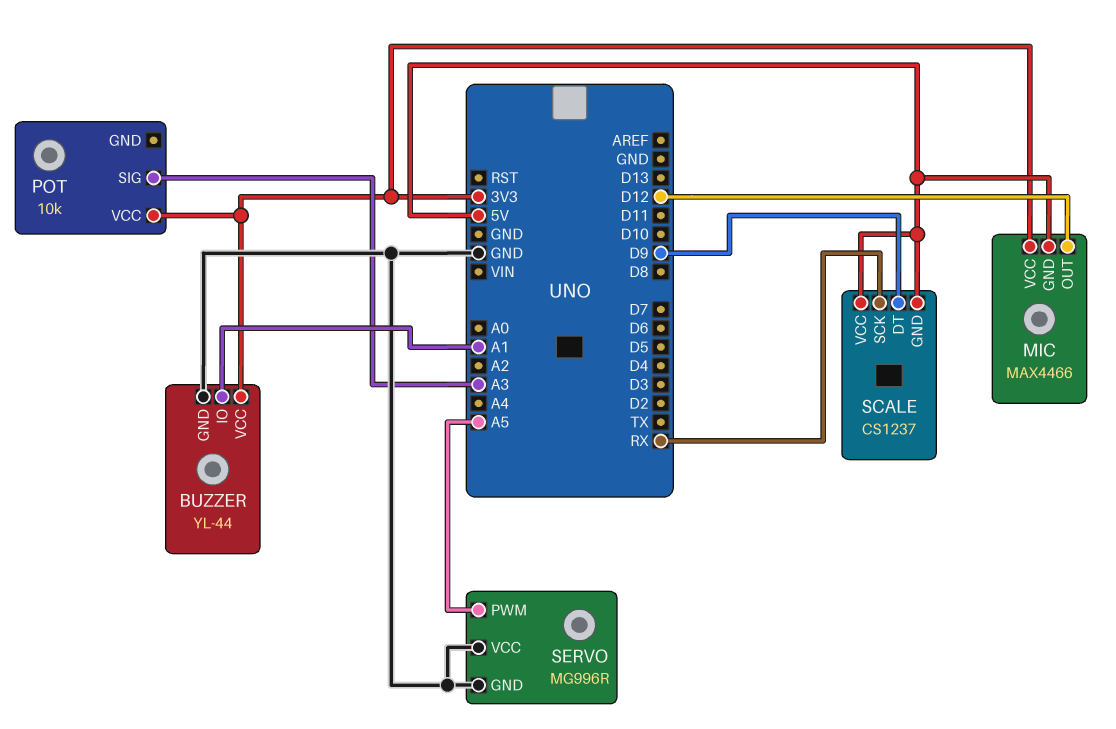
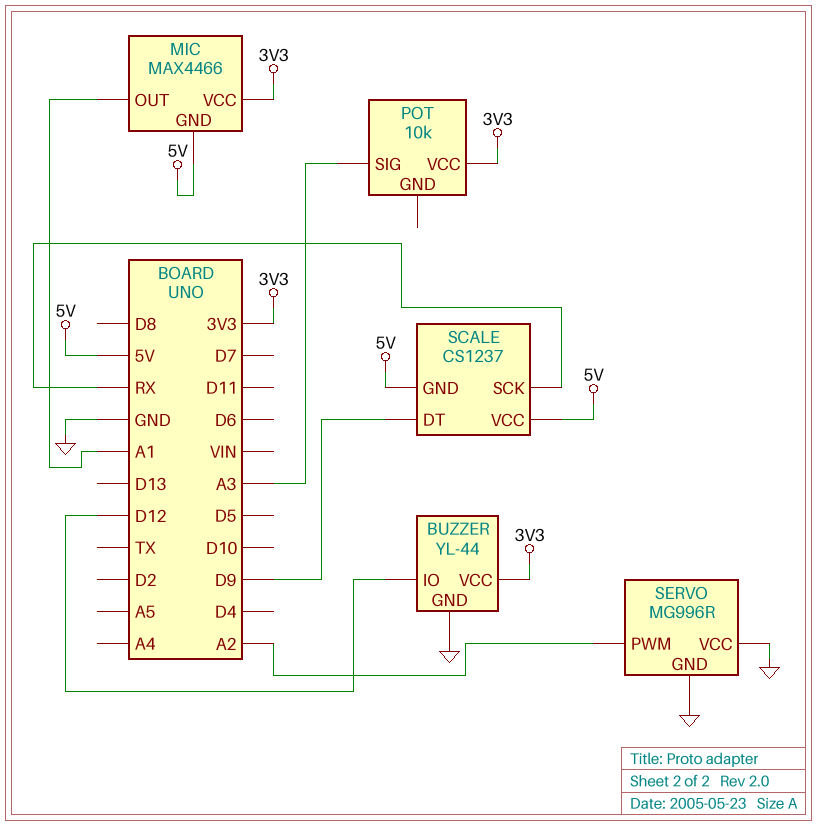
BUZZER pin IO: A1 -> D12
MIC pin OUT: D12 -> A1
SERVO pin PWM: A5 -> A2

